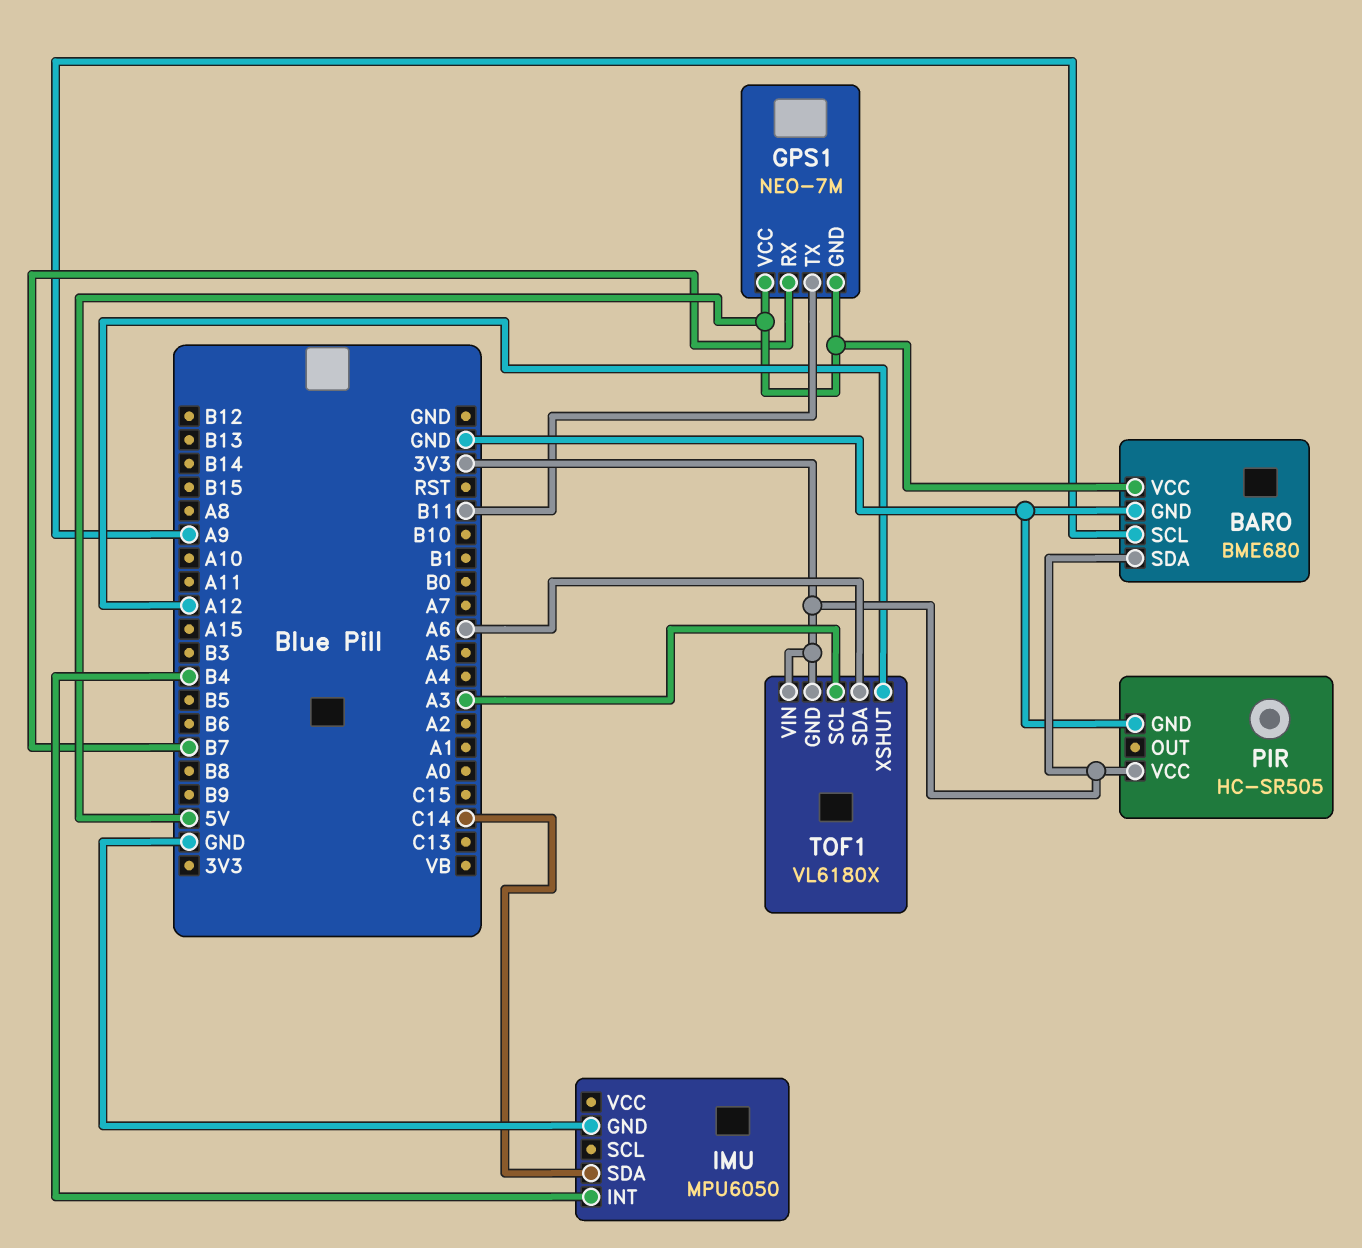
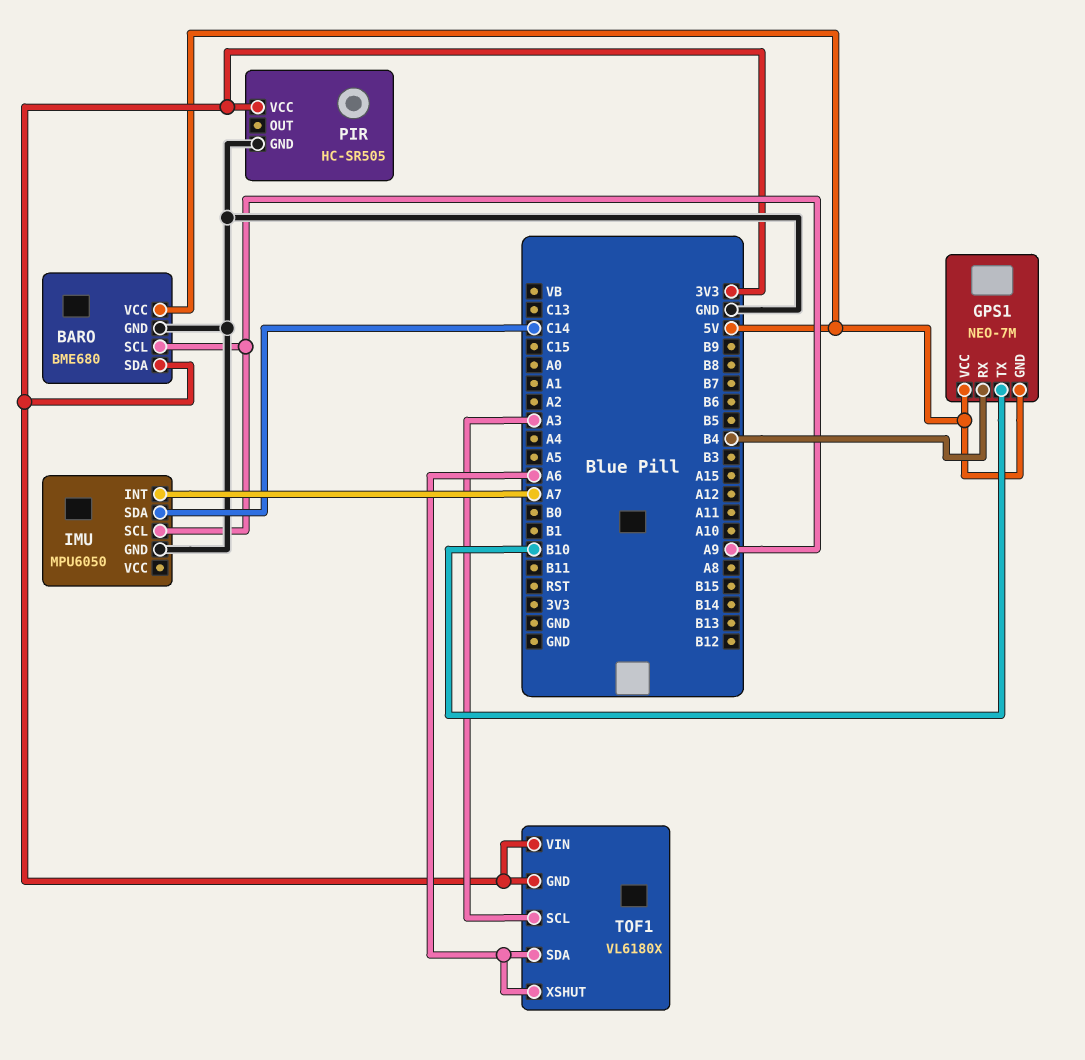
GPS1 pin RX: B7 -> B4
GPS1 pin TX: B11 -> B10
IMU pin INT: B4 -> A7
IMU pin SCL: none -> A9
TOF1 pin XSHUT: A12 -> A6

